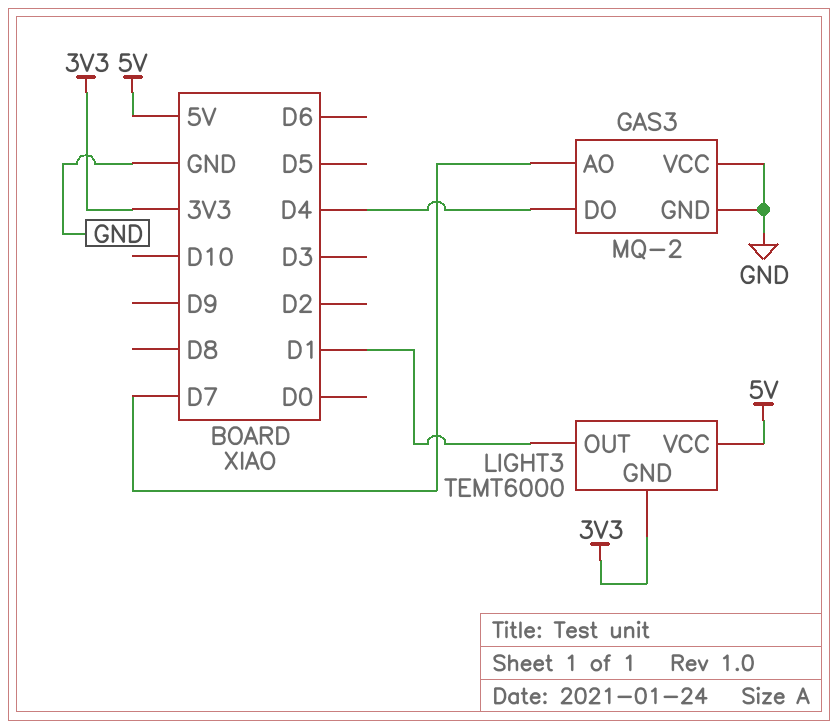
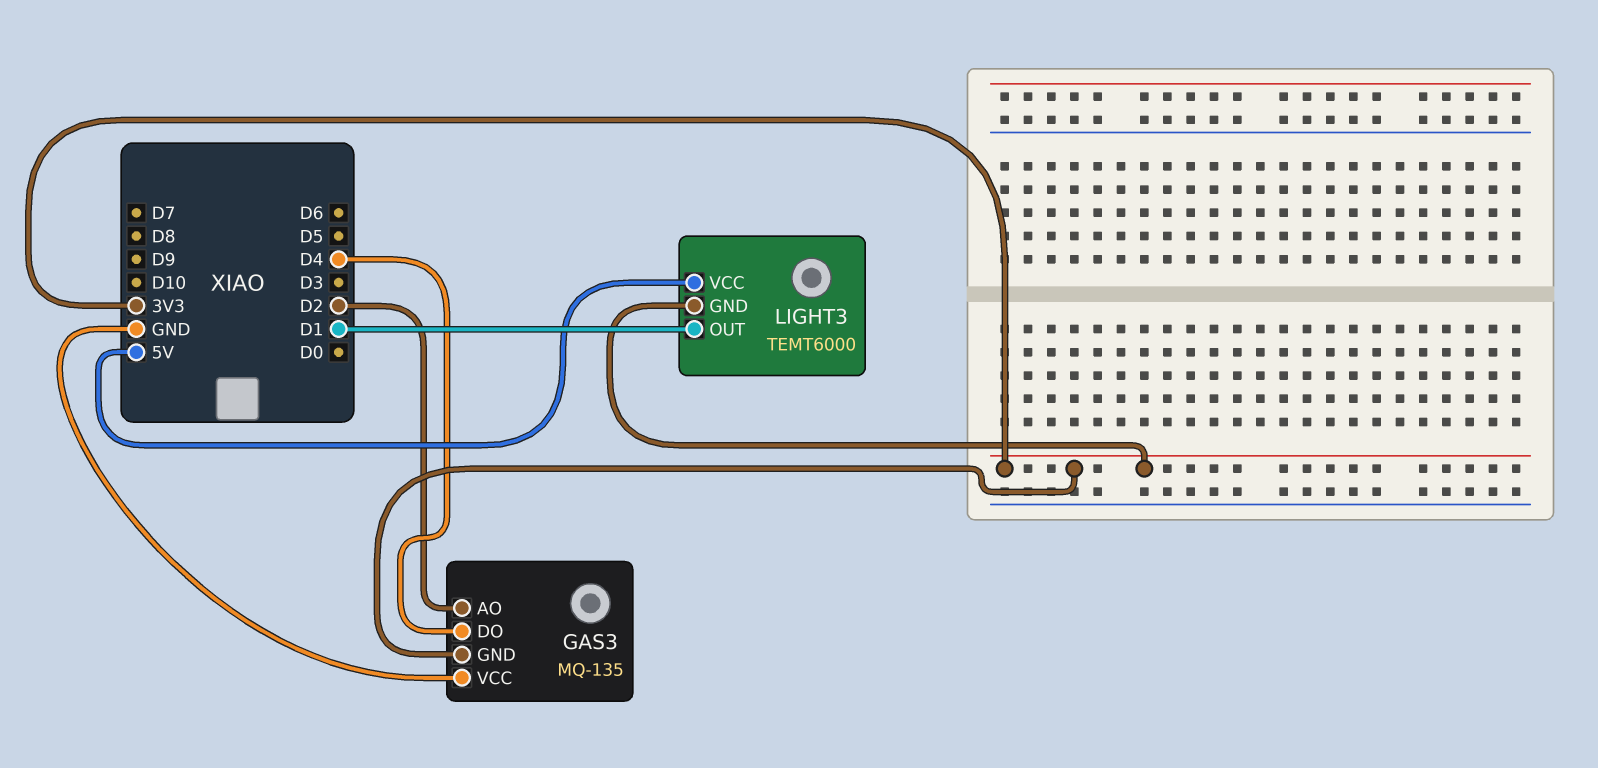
GAS3: MQ-2 -> MQ-135
GAS3 pin AO: D7 -> D2
GAS3 pin GND: GND -> 3V3

